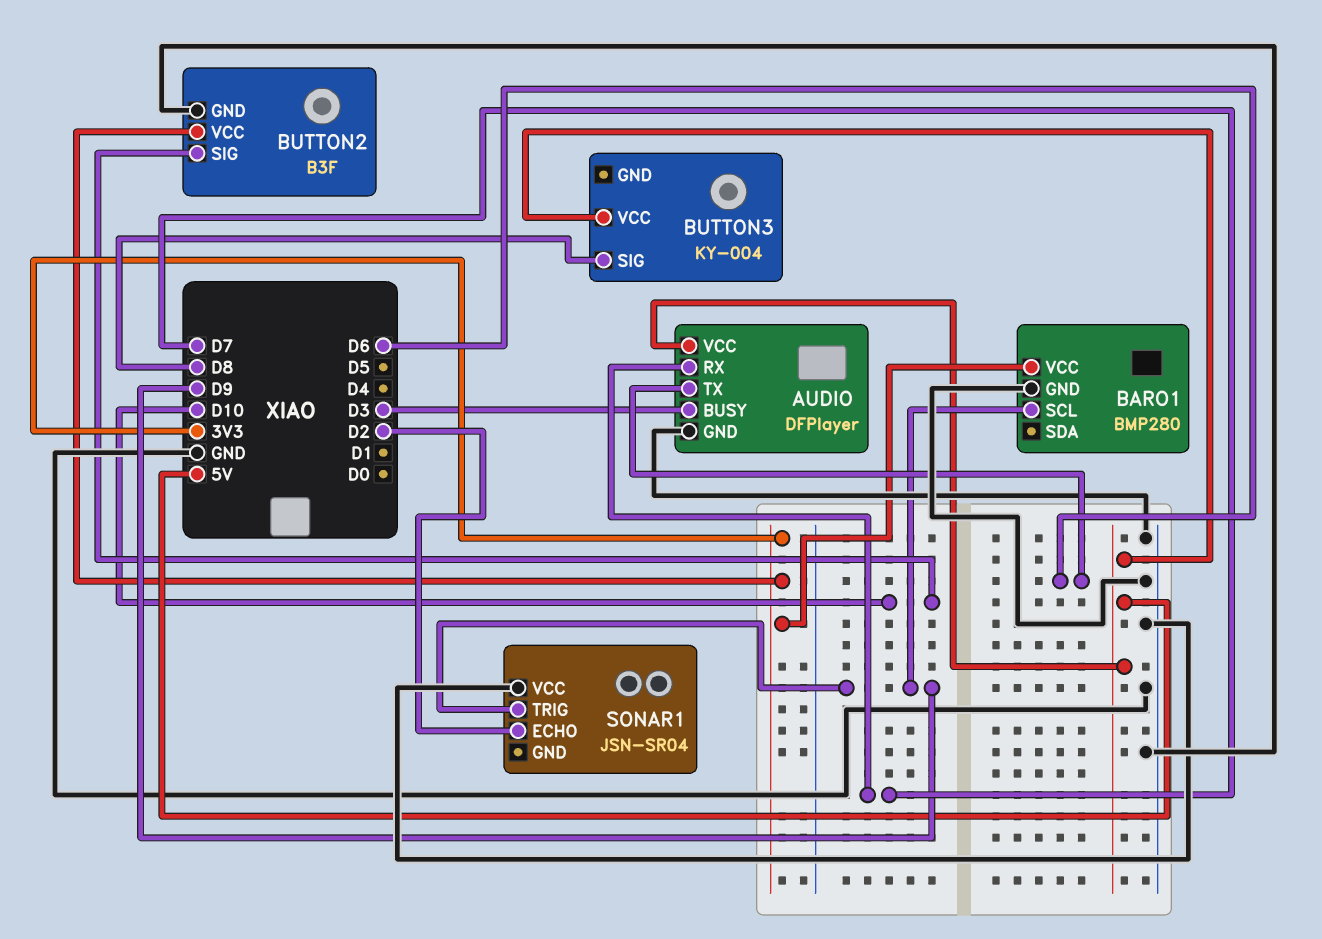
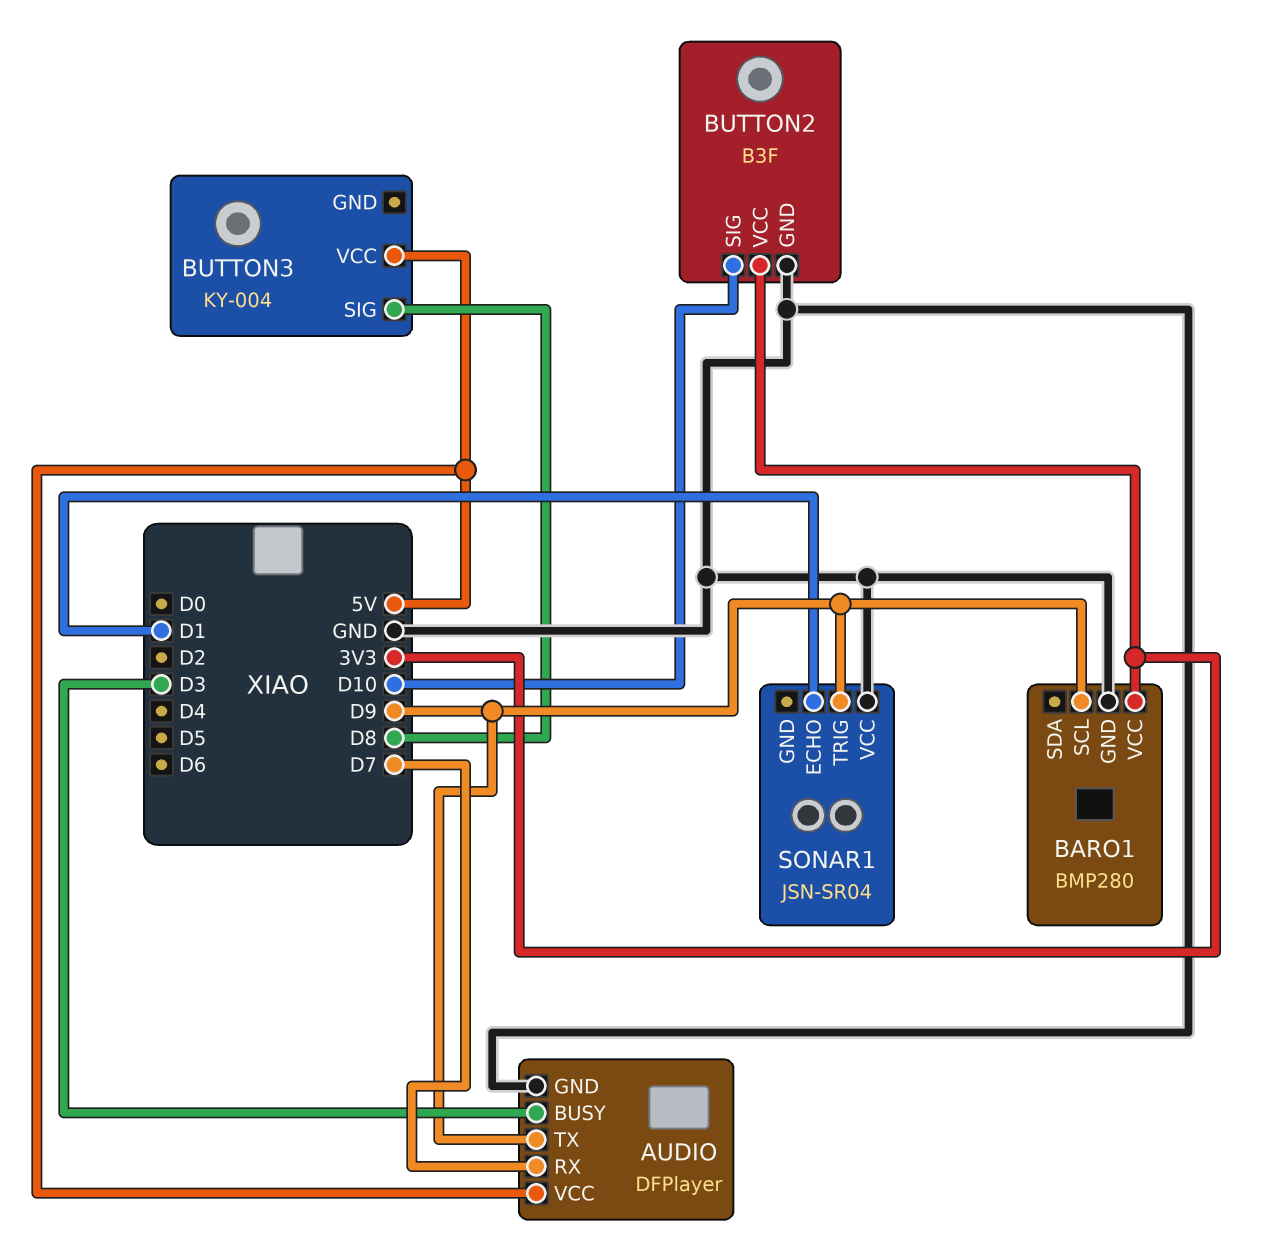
AUDIO pin TX: D6 -> D9
SONAR1 pin ECHO: D2 -> D1

